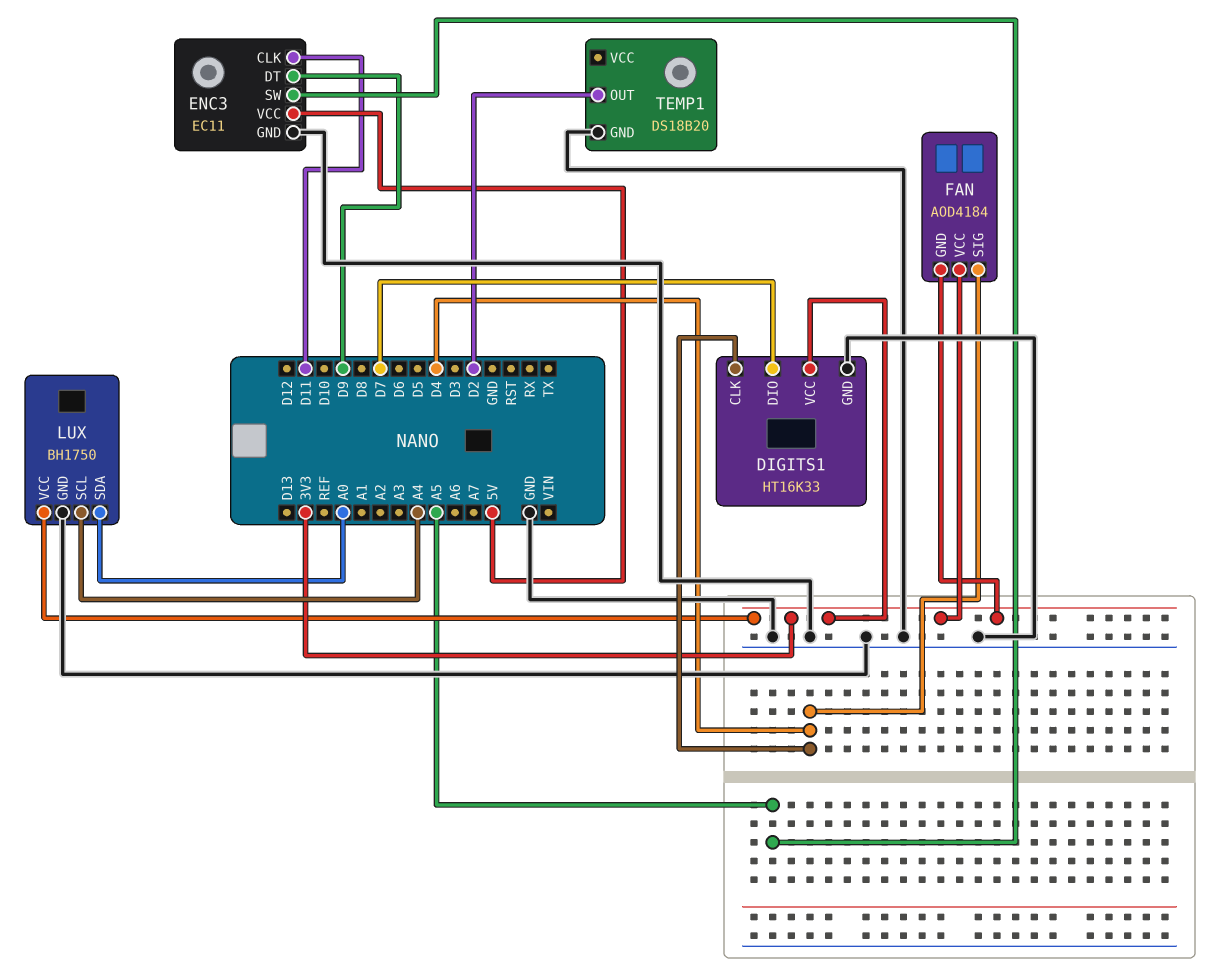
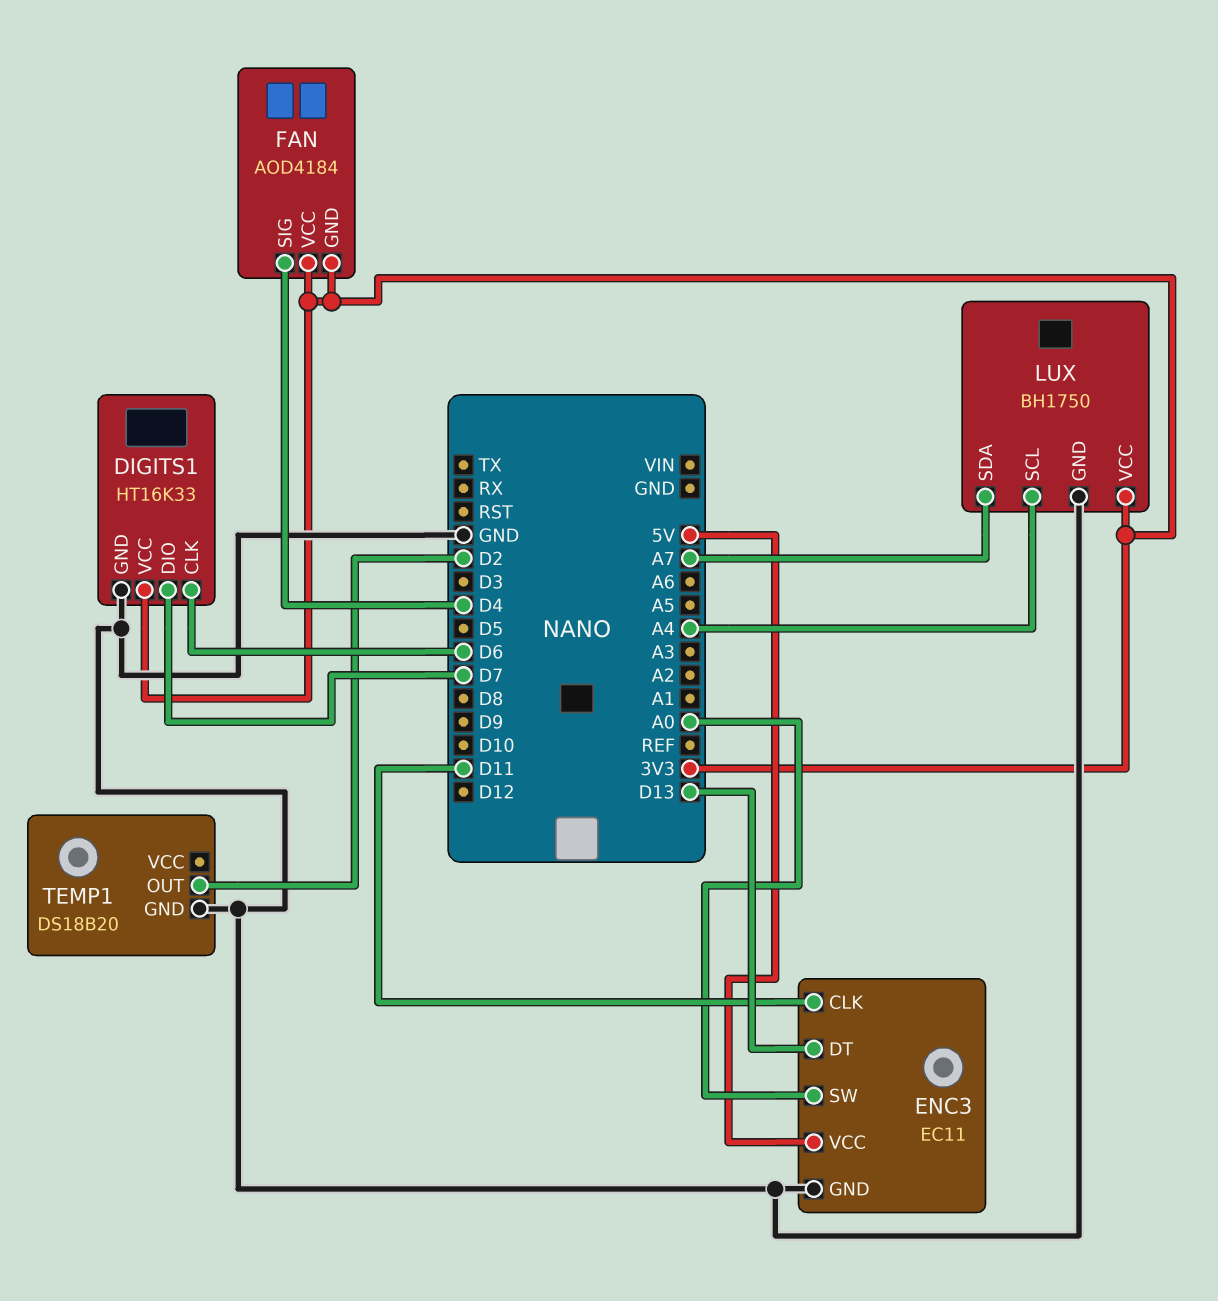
DIGITS1 pin CLK: D4 -> D6
ENC3 pin DT: D9 -> D13
ENC3 pin SW: A5 -> A0
LUX pin SDA: A0 -> A7

